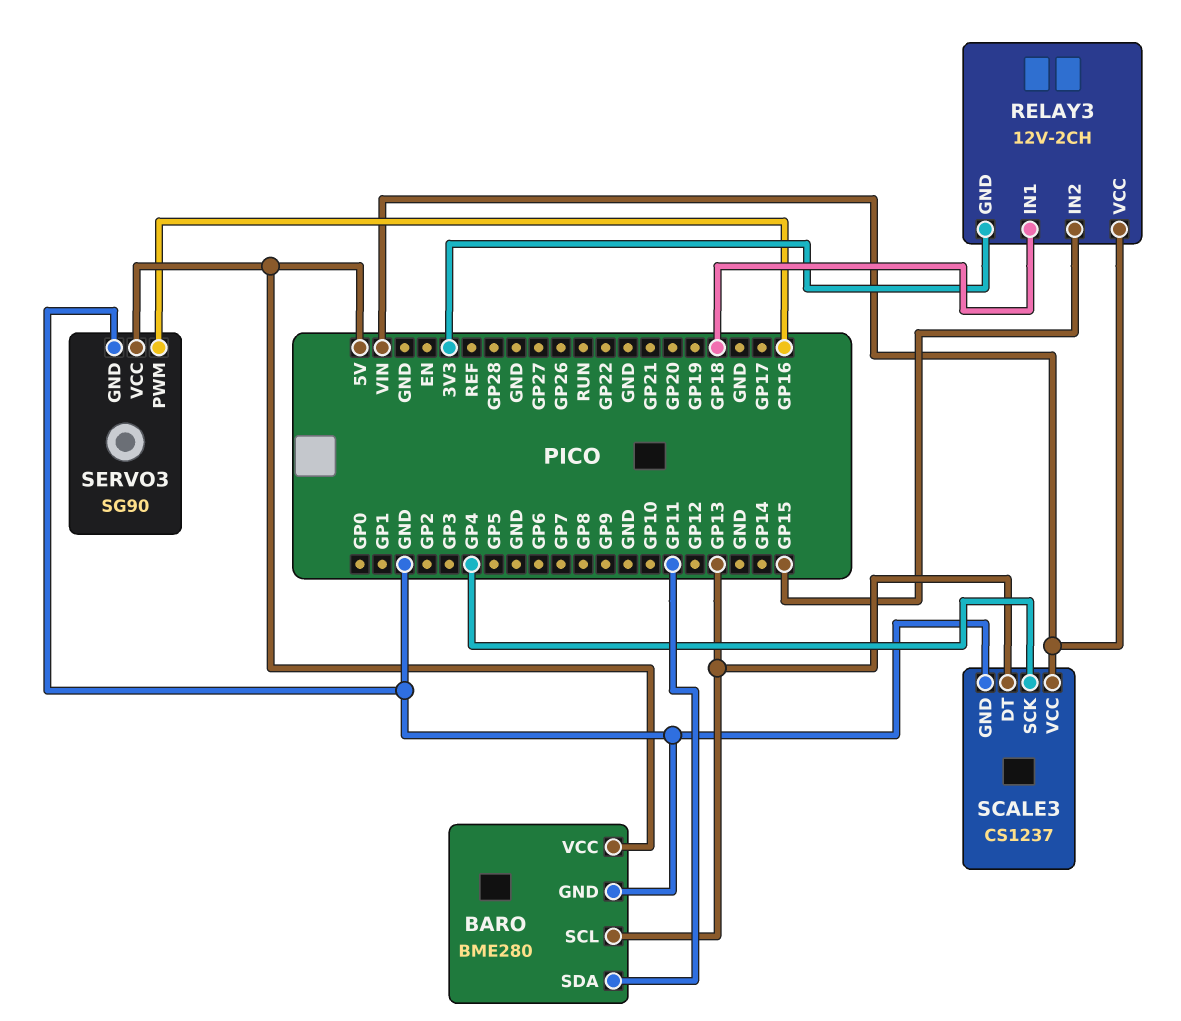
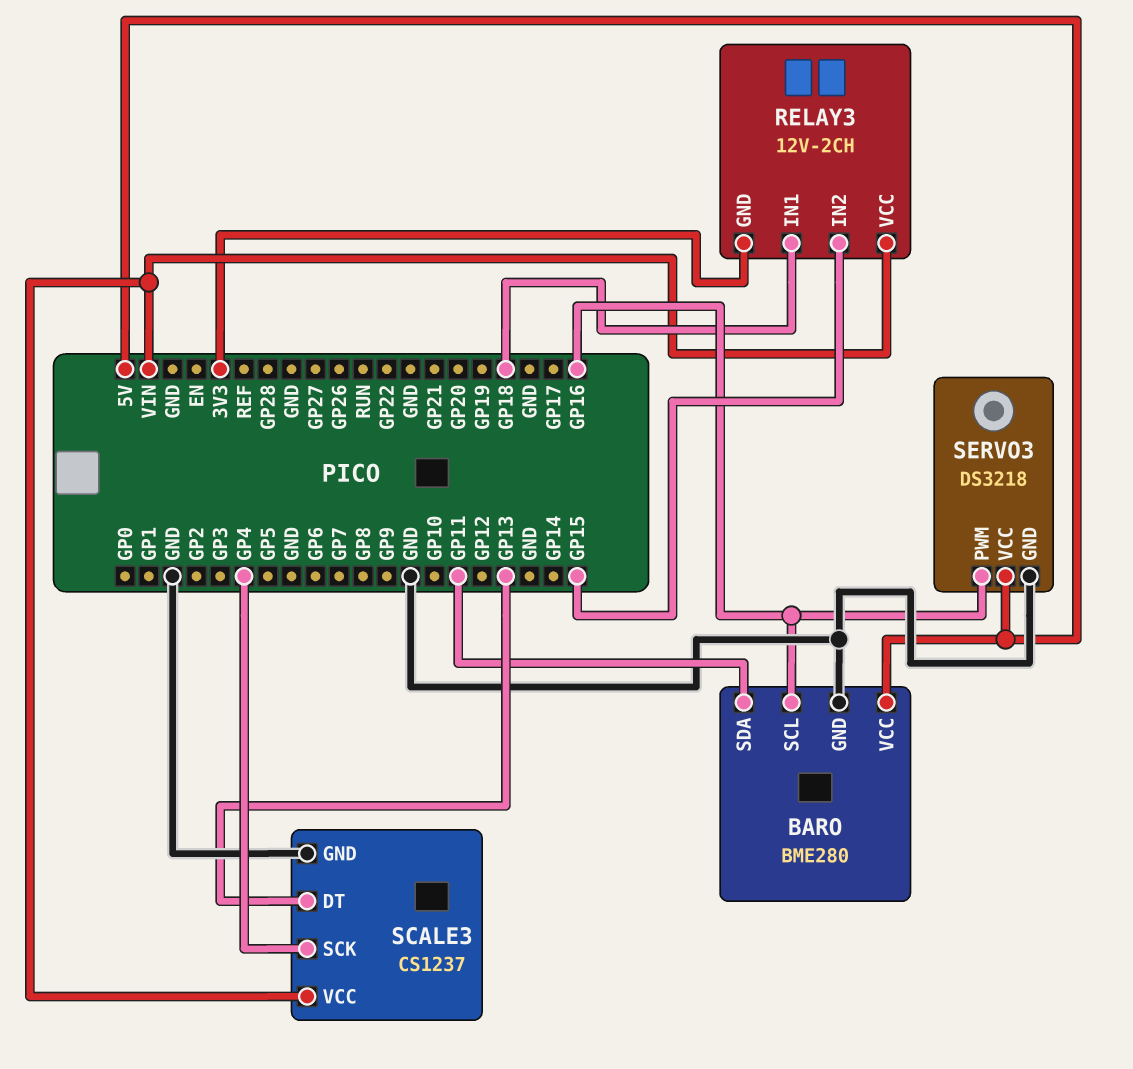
BARO pin SCL: GP13 -> GP16
SERVO3: SG90 -> DS3218

